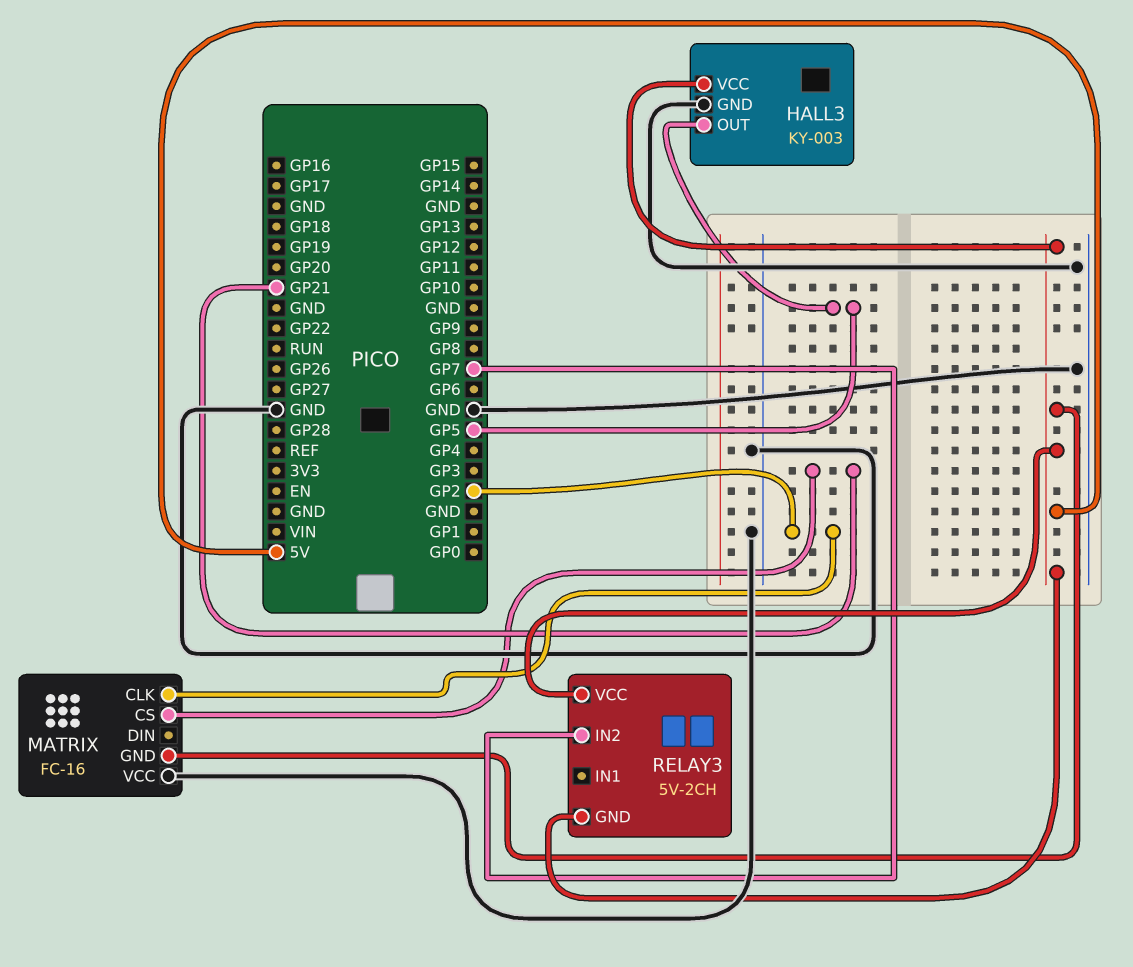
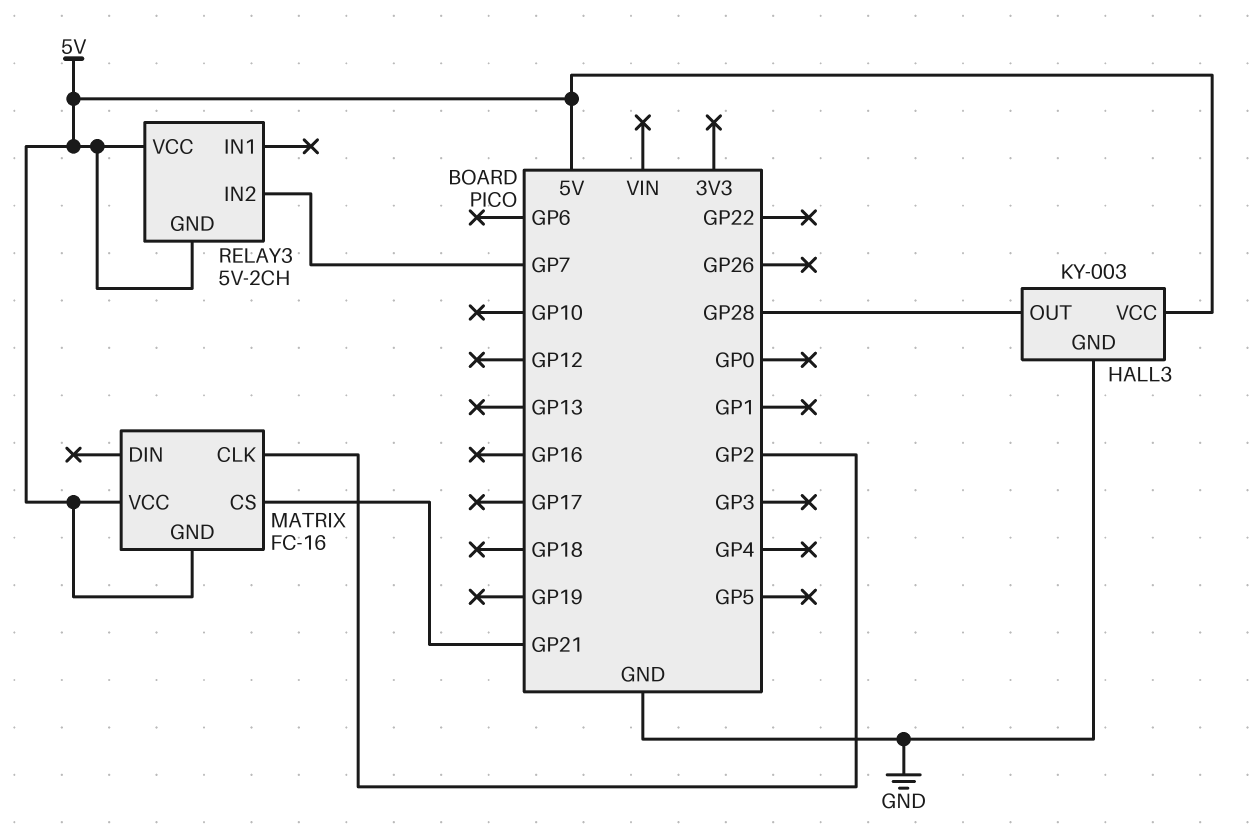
HALL3 pin OUT: GP5 -> GP28
MATRIX pin VCC: GND -> 5V

